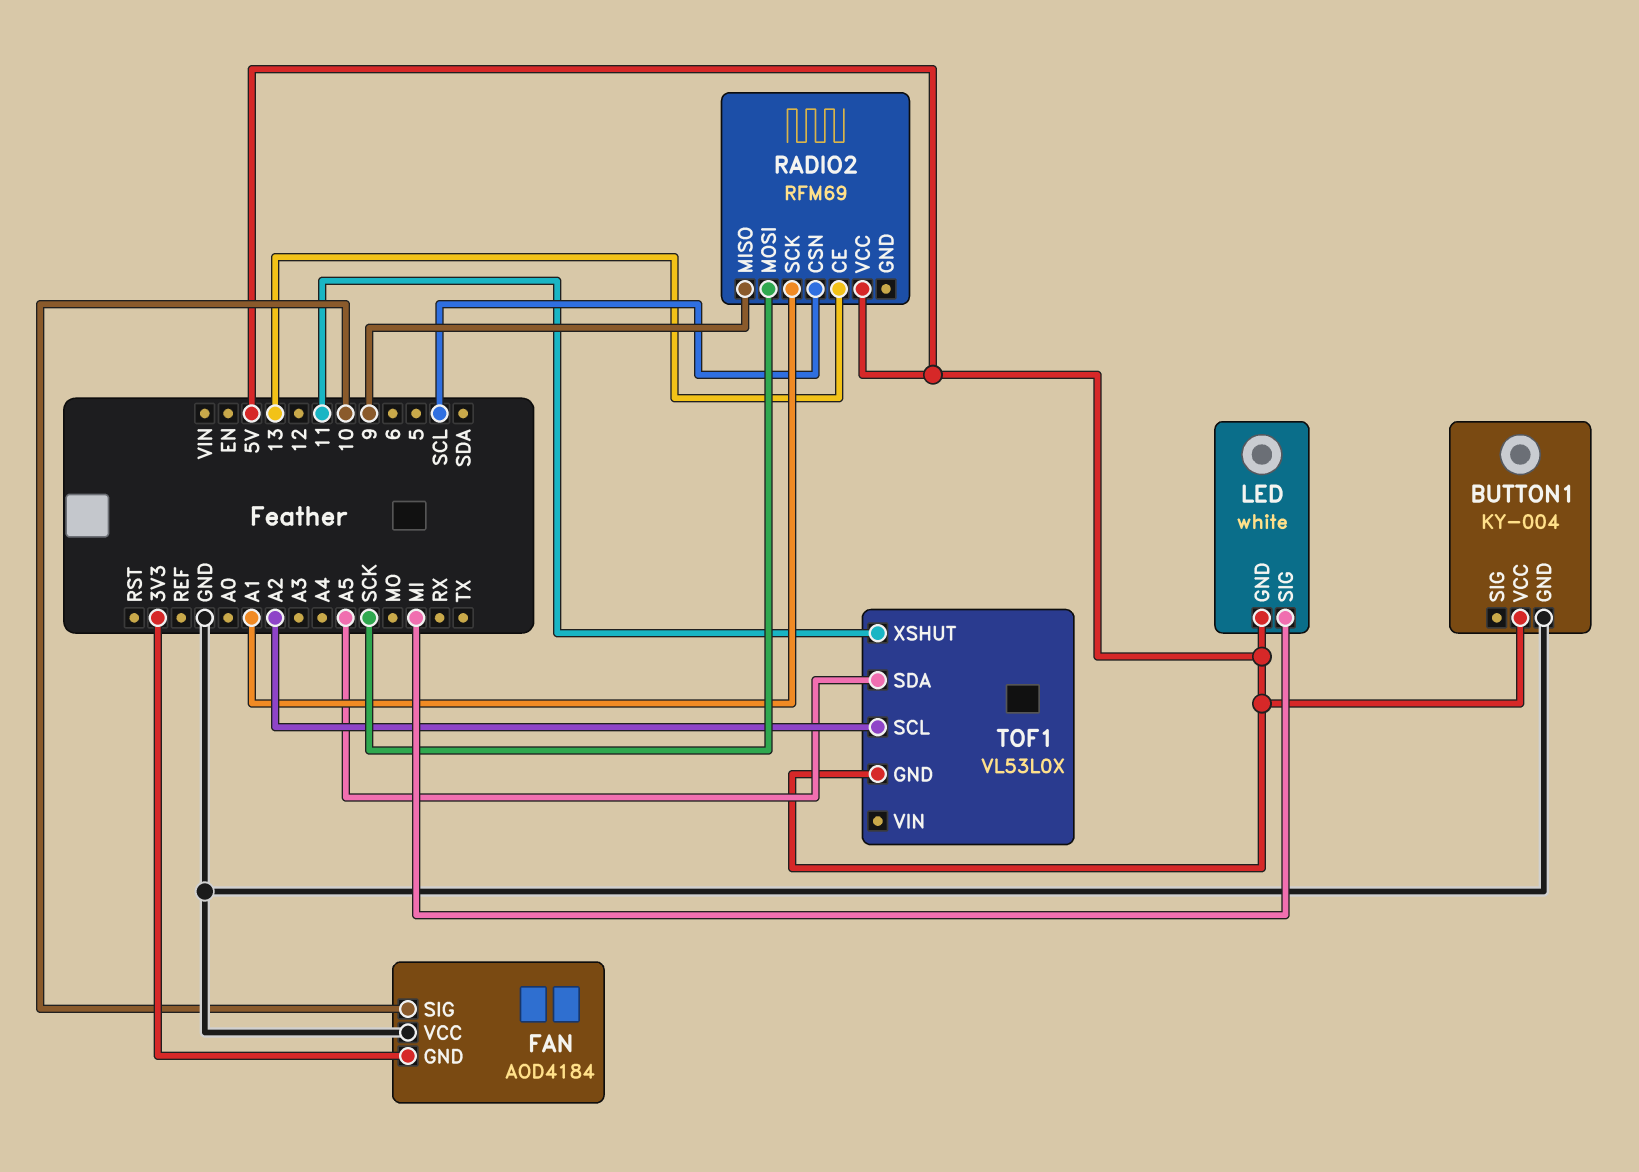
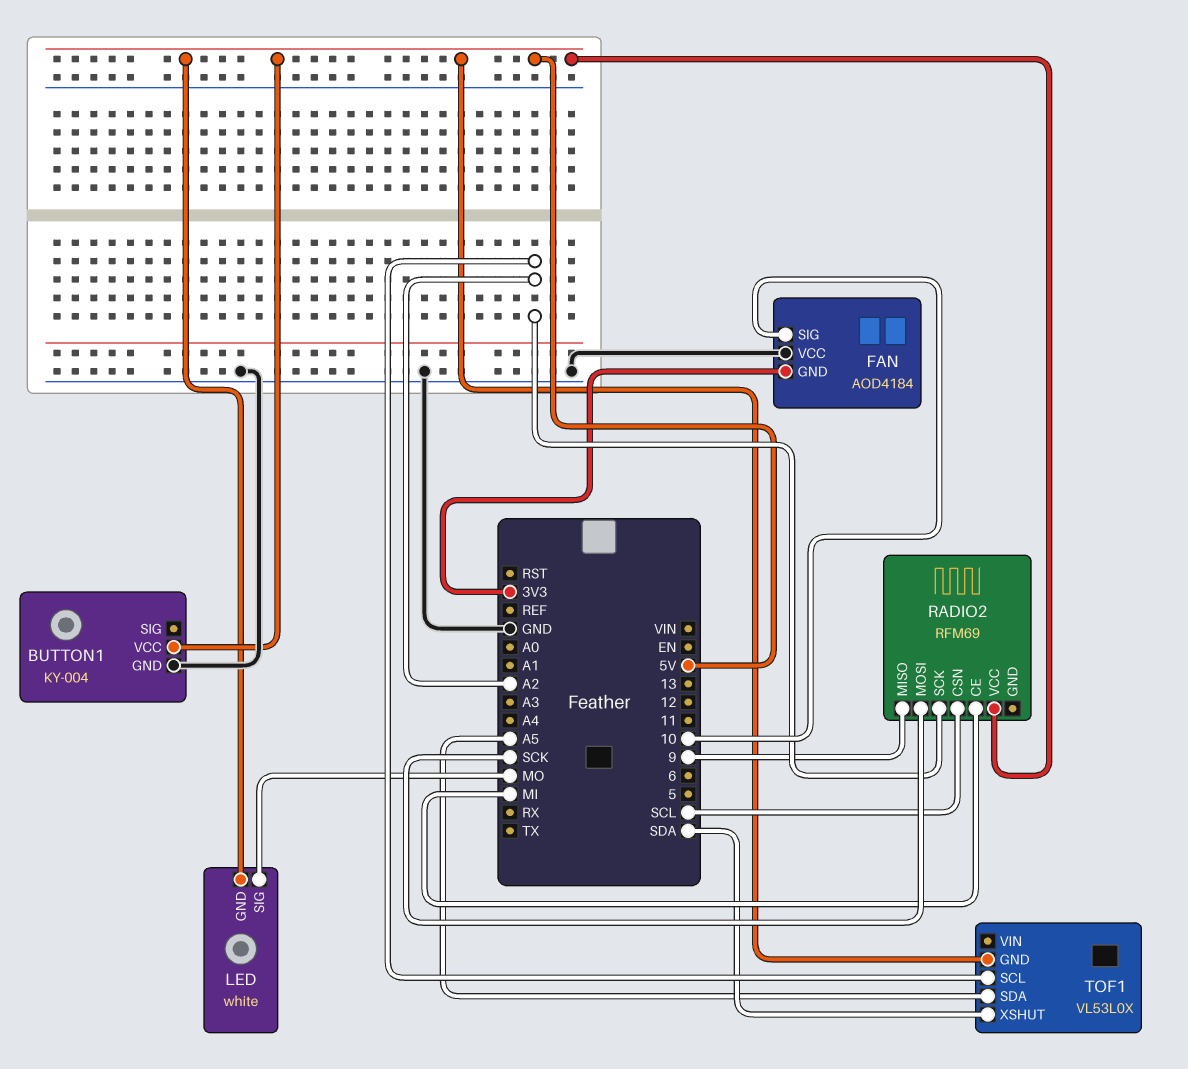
LED pin SIG: MI -> MO
RADIO2 pin CE: 13 -> MI
RADIO2 pin SCK: A1 -> A2
TOF1 pin XSHUT: 11 -> SDA

